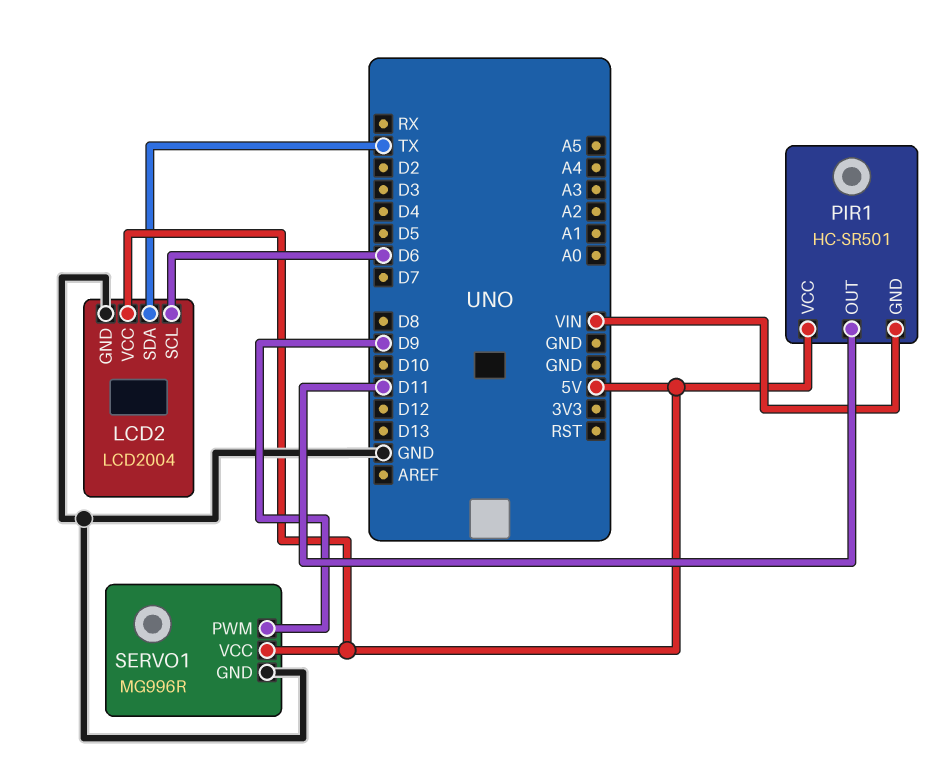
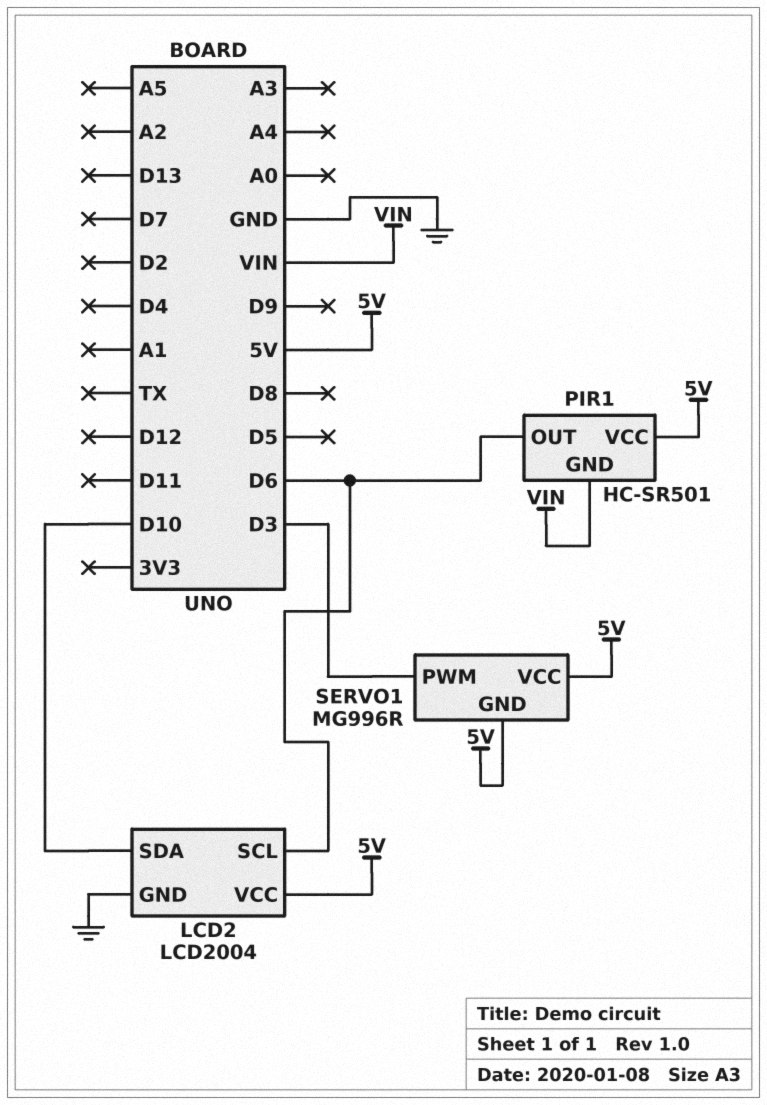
LCD2 pin SDA: TX -> D10
PIR1 pin OUT: D11 -> D6
SERVO1 pin GND: GND -> 5V
SERVO1 pin PWM: D9 -> D3

